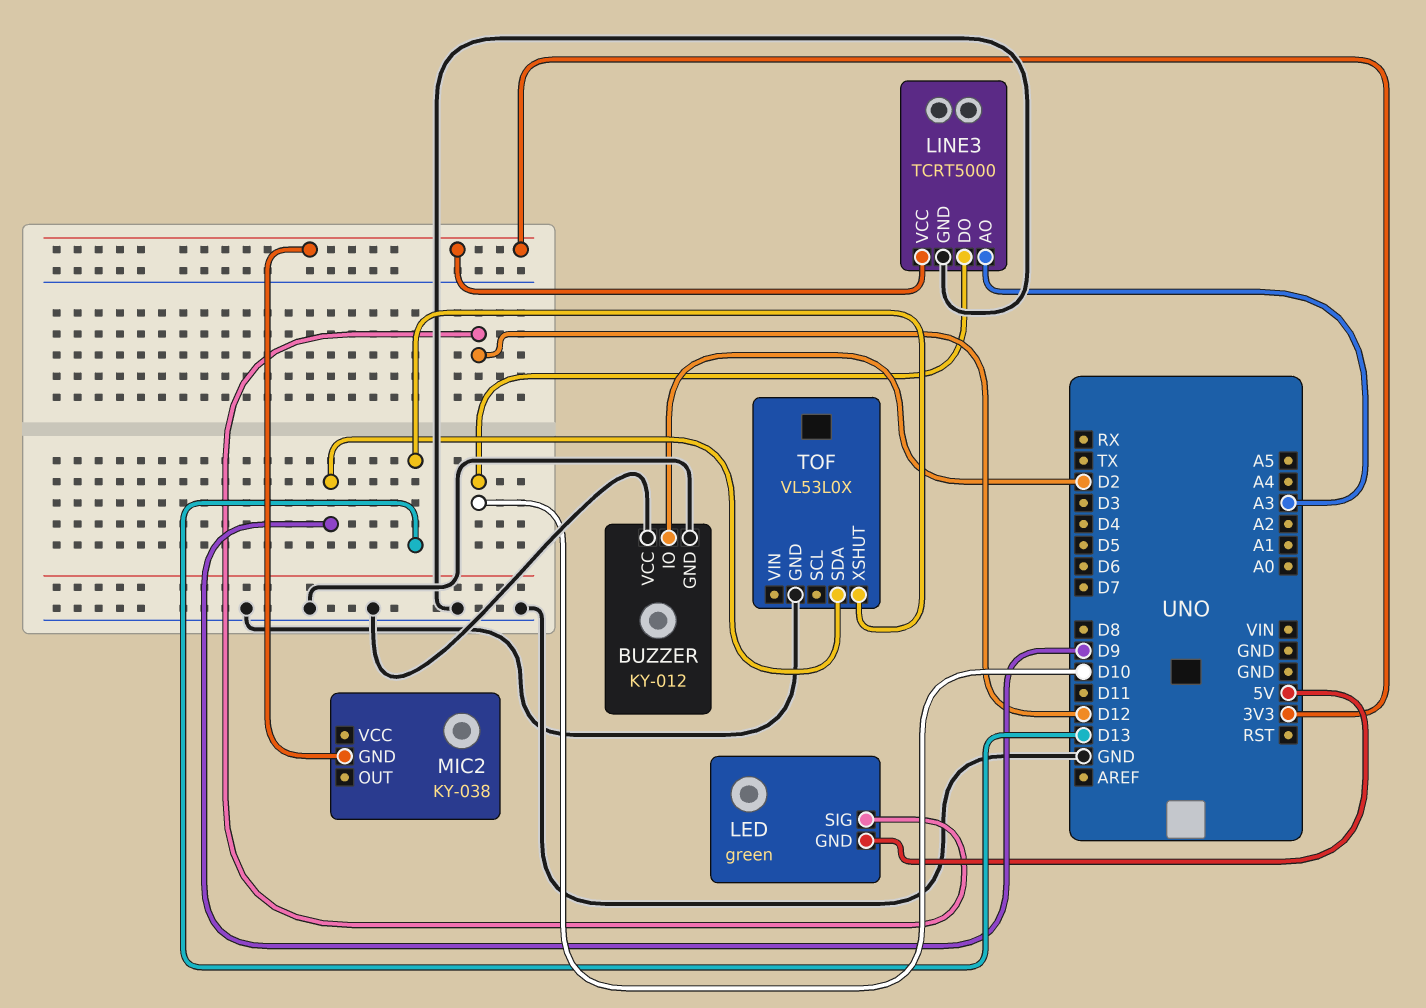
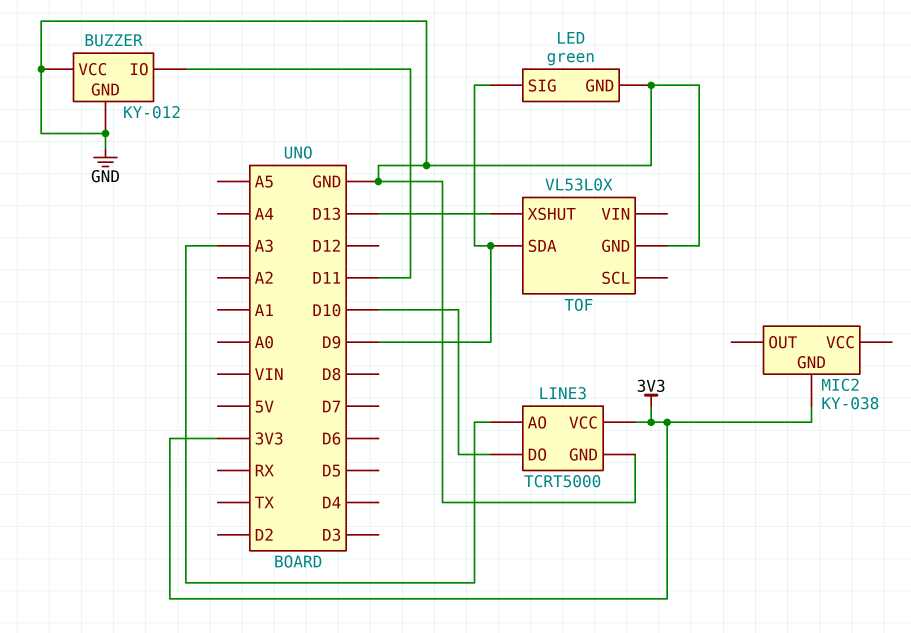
BUZZER pin IO: D2 -> D11
LED pin GND: 5V -> GND
LED pin SIG: D12 -> D9

